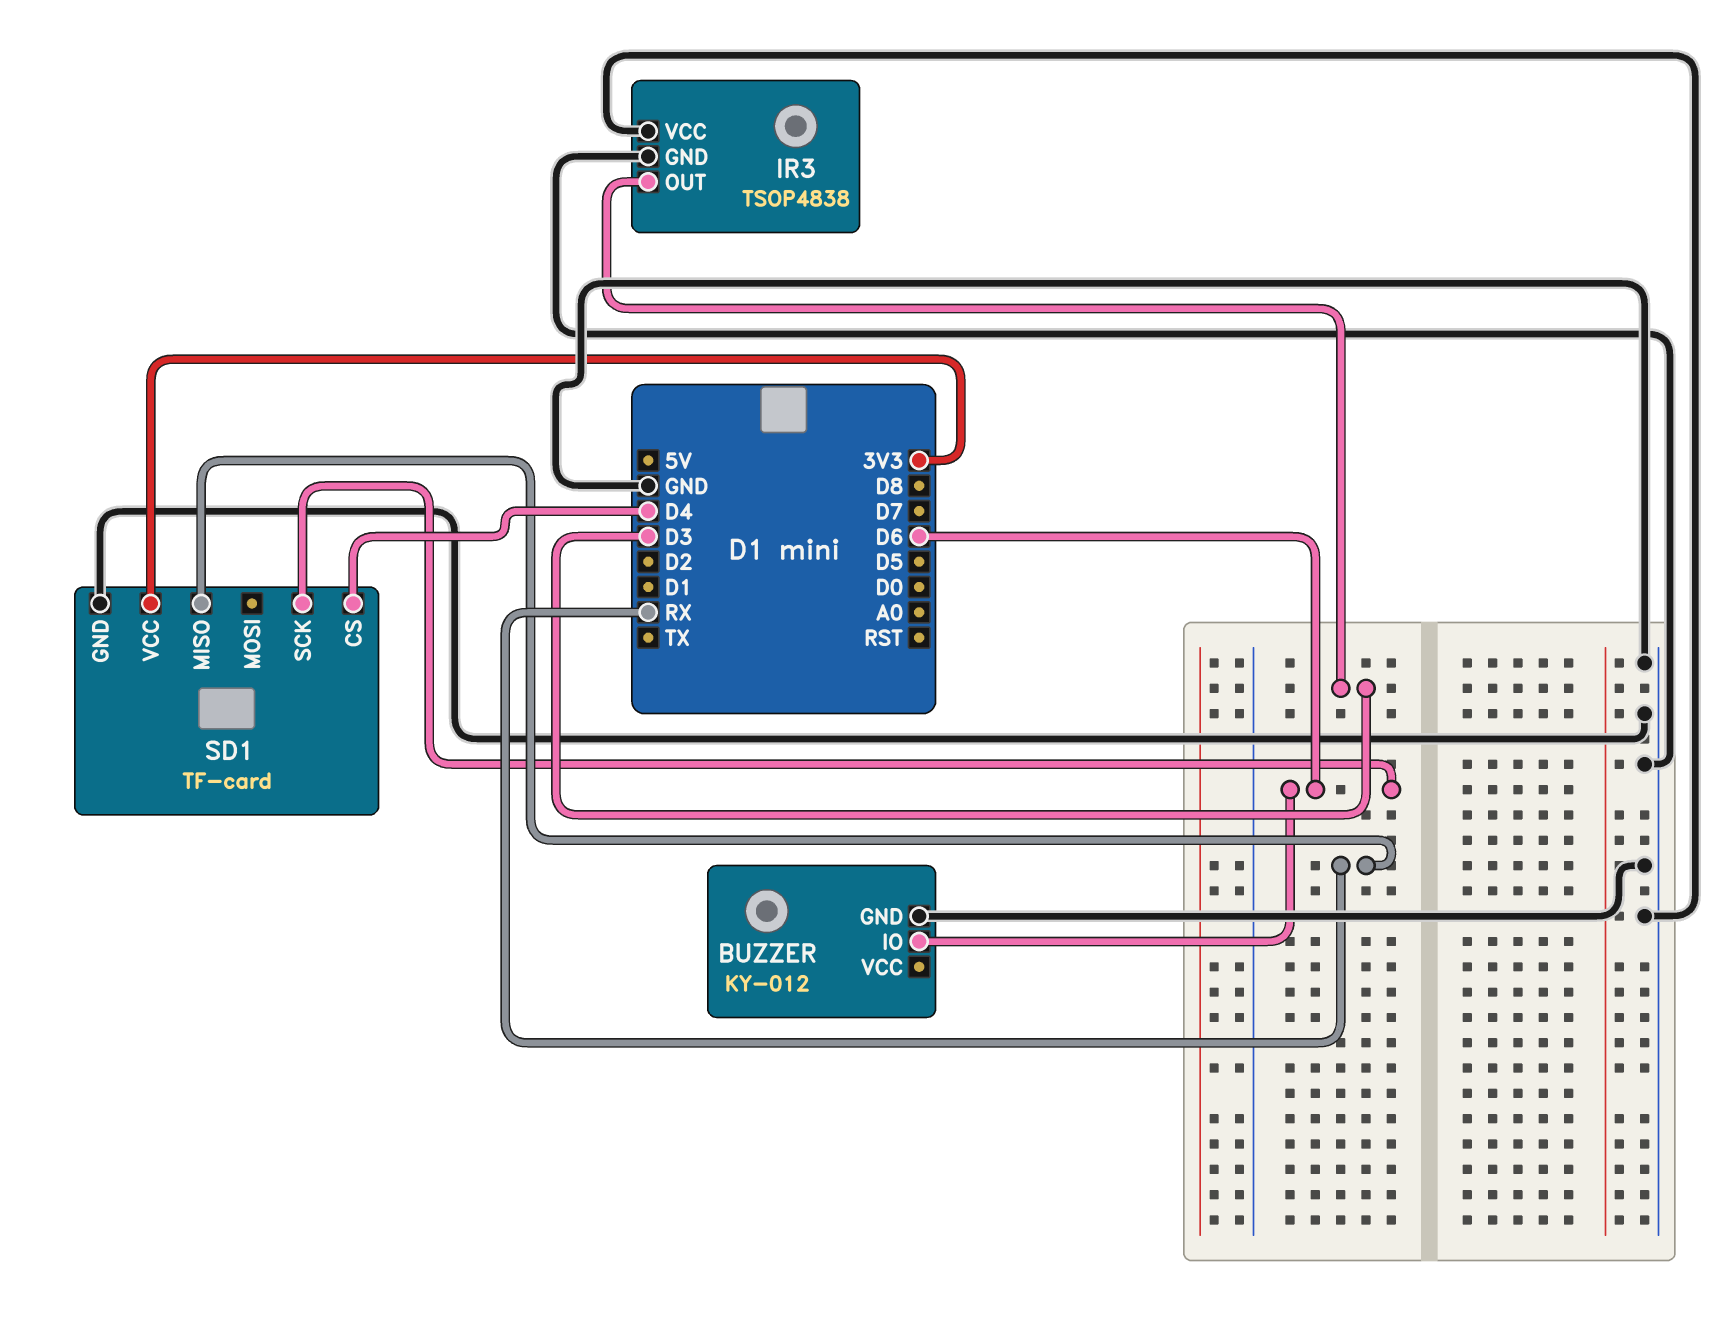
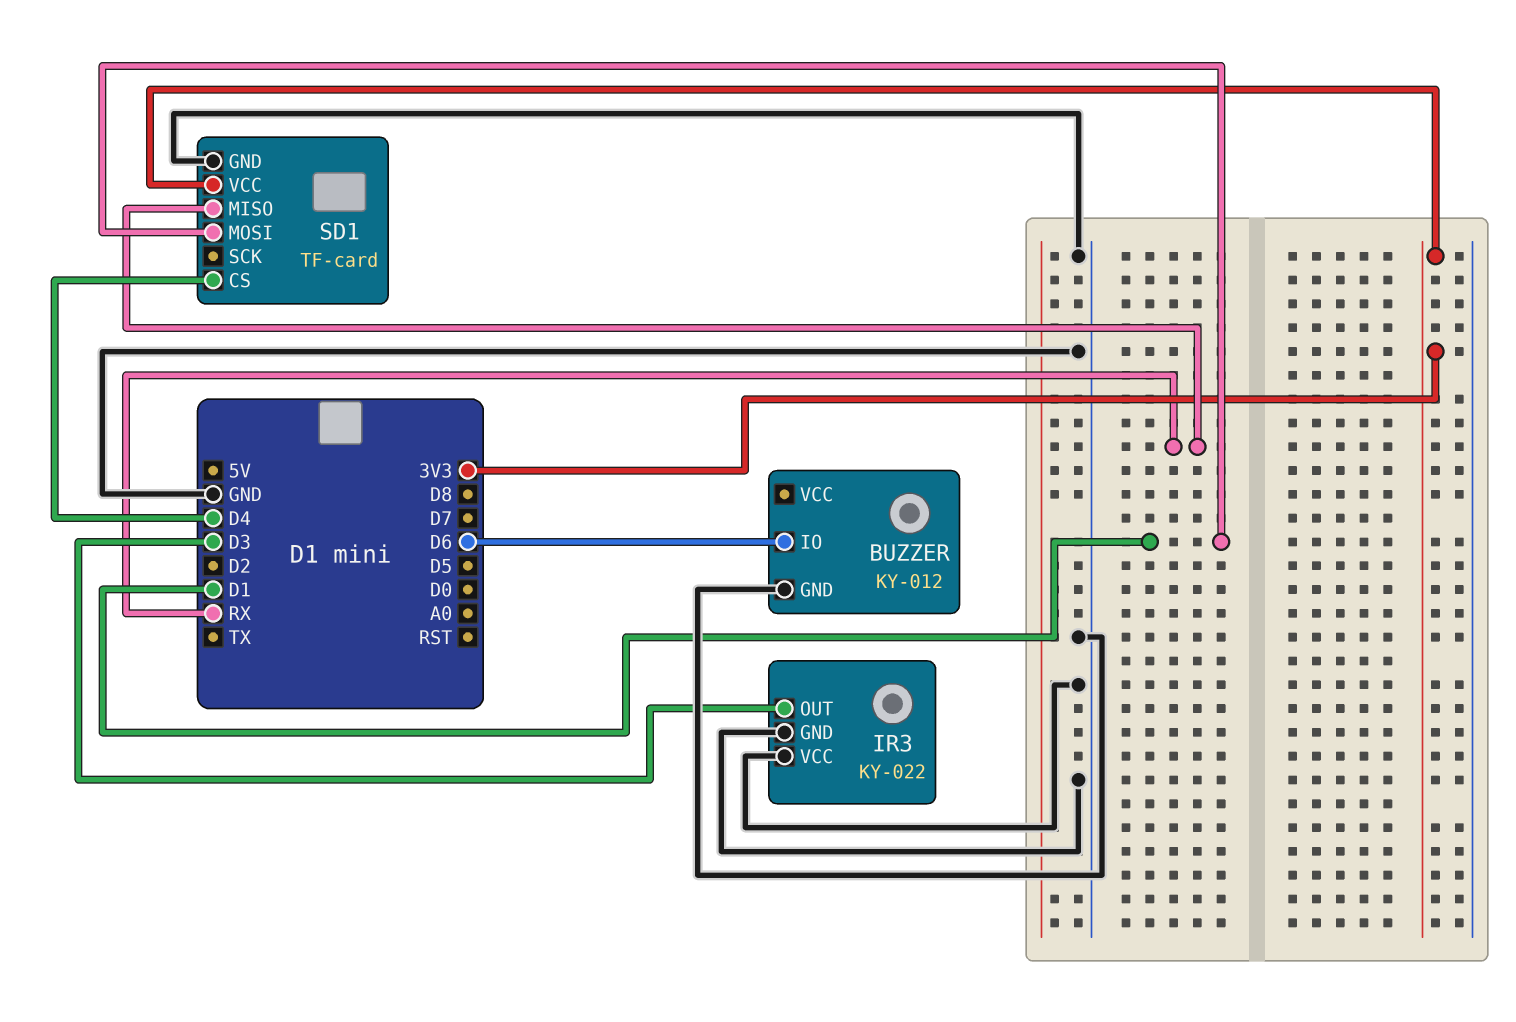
IR3: TSOP4838 -> KY-022
SD1 pin MOSI: none -> D1
SD1 pin SCK: D6 -> none

